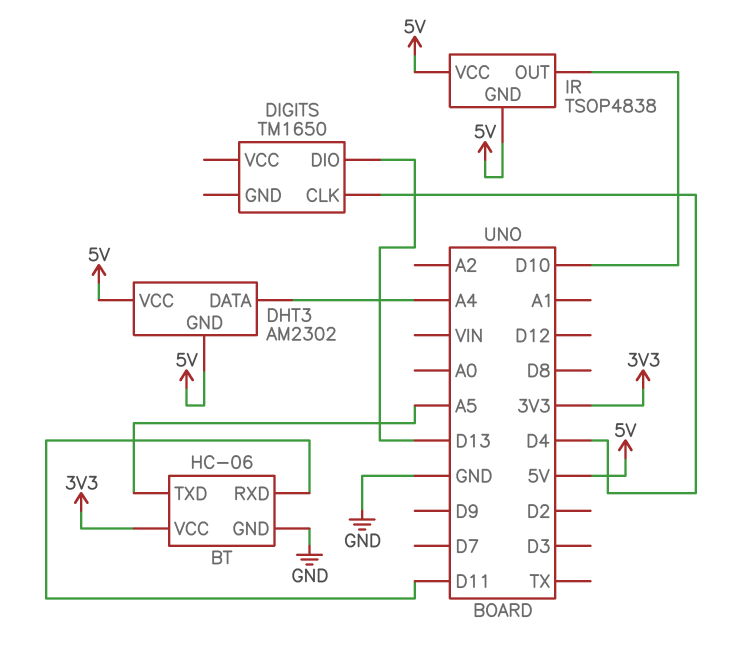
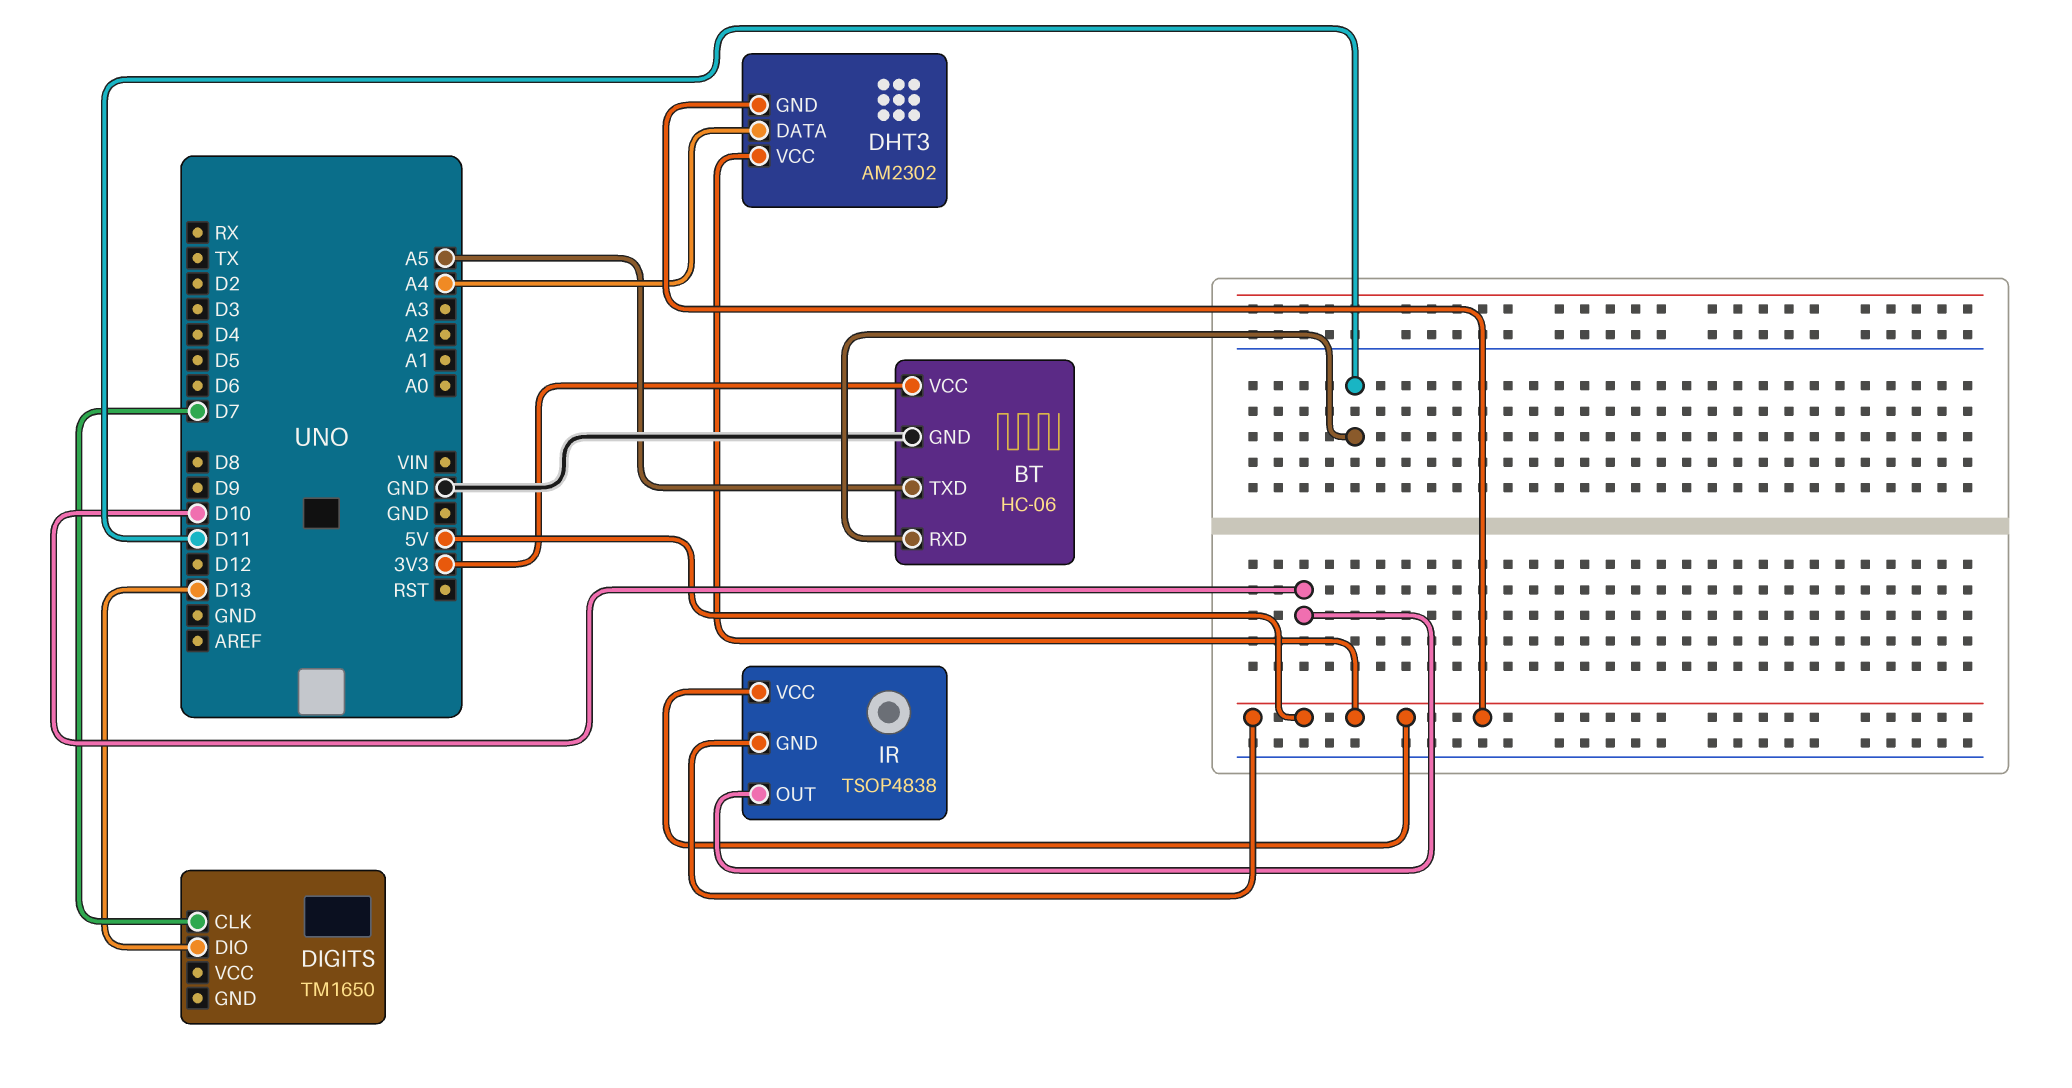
DIGITS pin CLK: D4 -> D7

